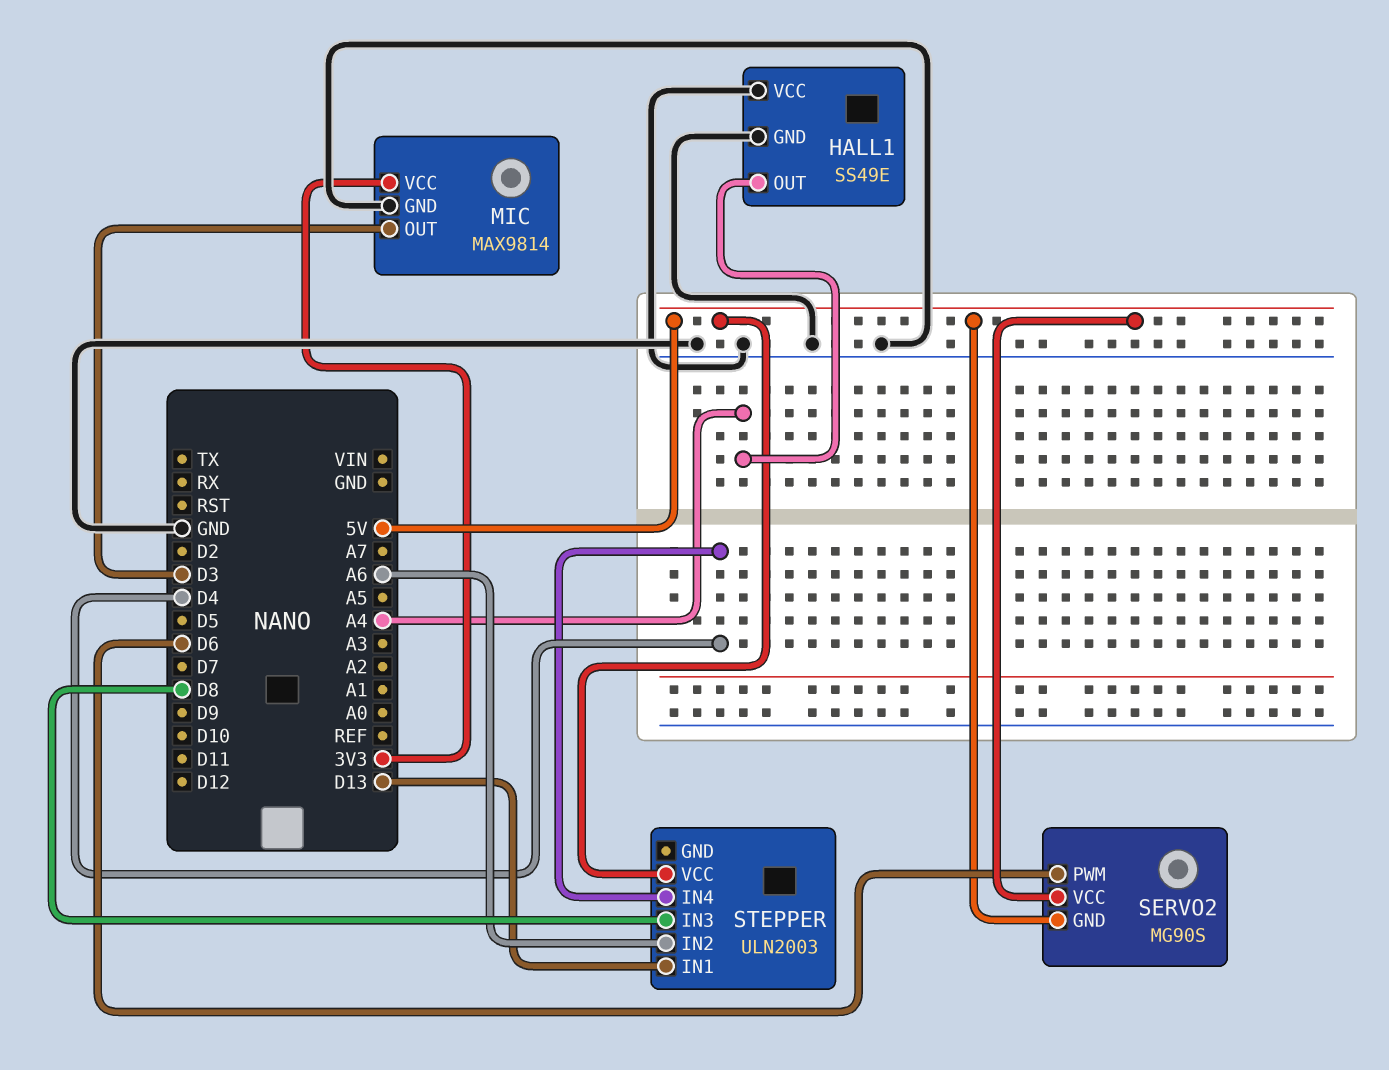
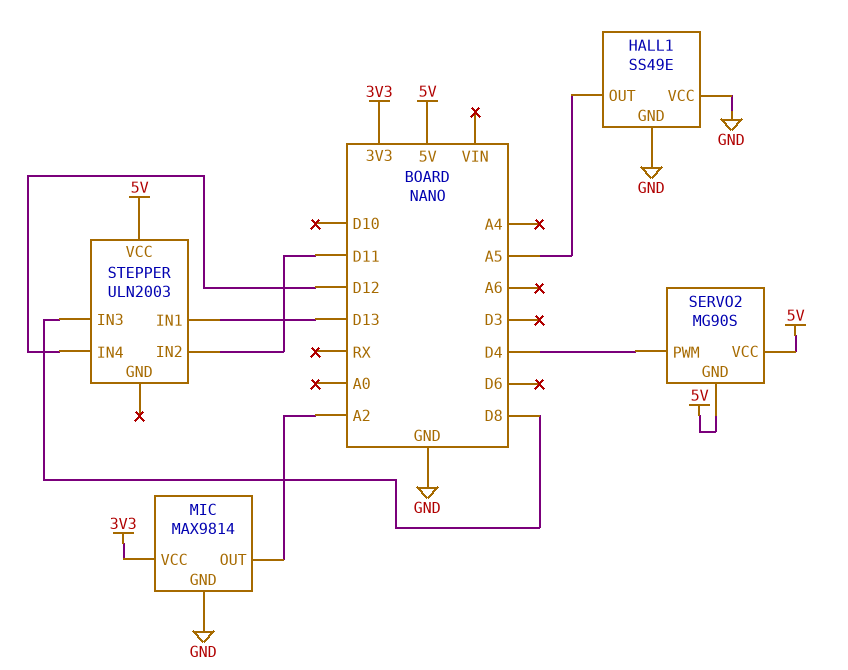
HALL1 pin OUT: A4 -> A5
MIC pin OUT: D3 -> A2
SERVO2 pin PWM: D6 -> D4
STEPPER pin IN2: A6 -> D11
STEPPER pin IN4: D4 -> D12

